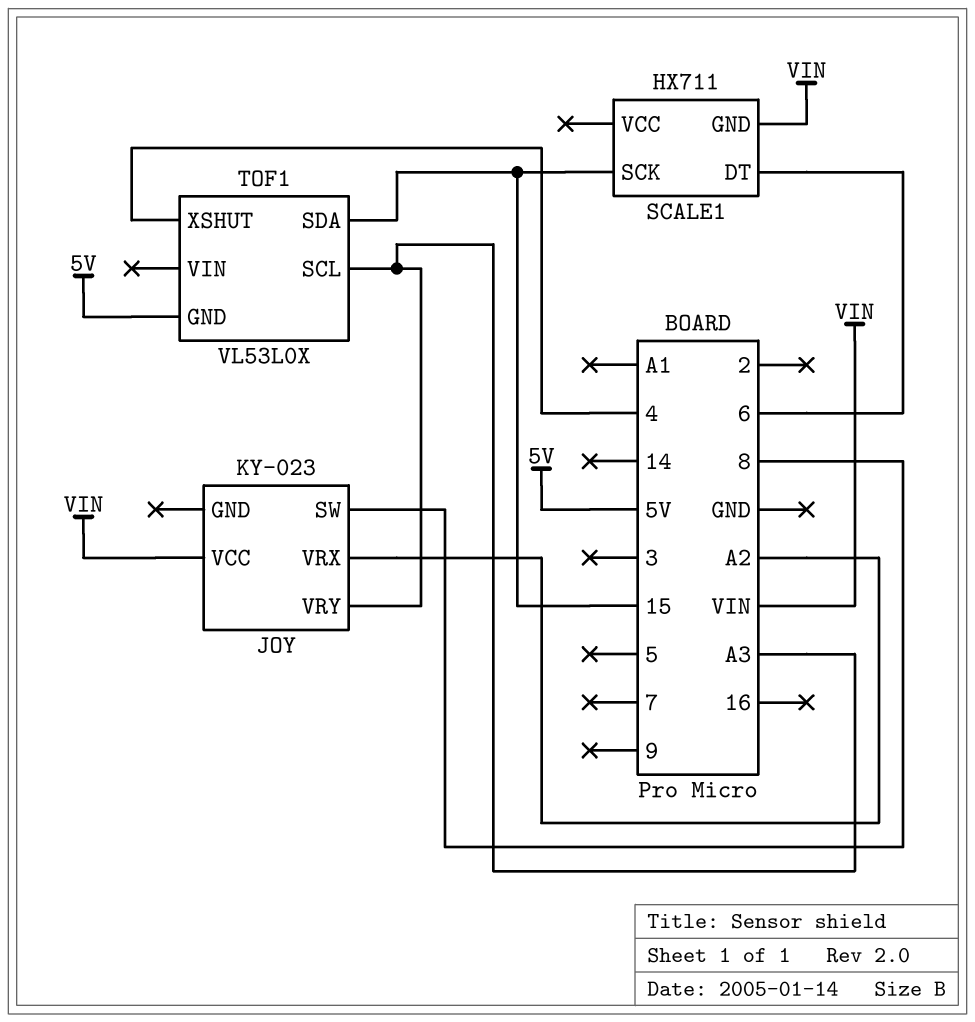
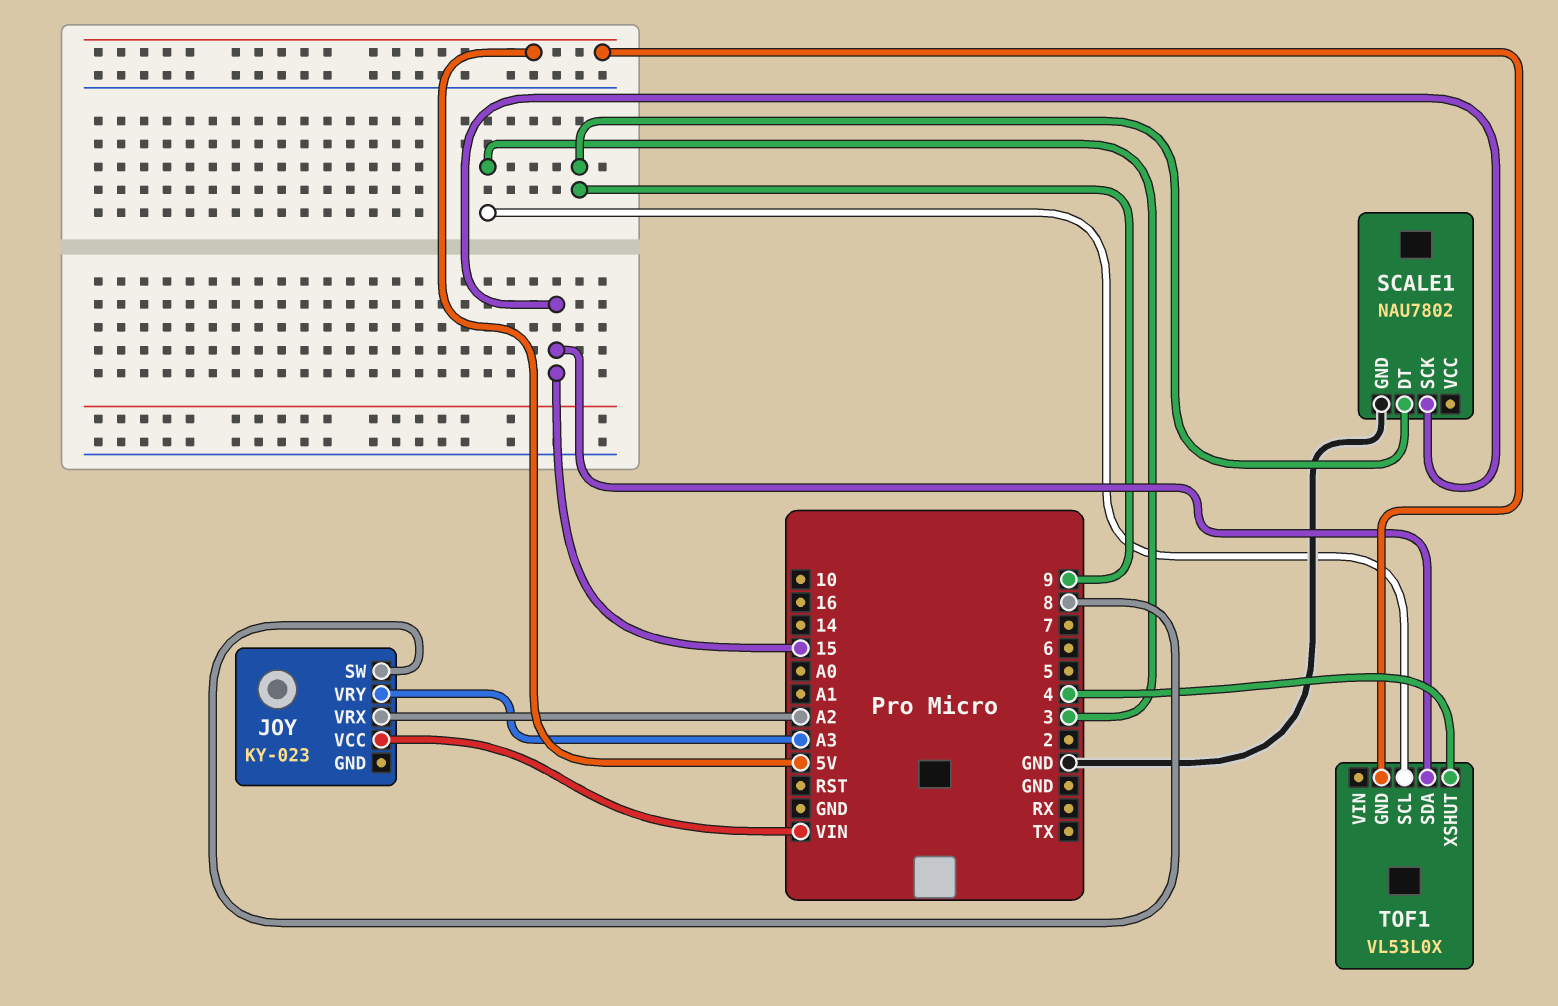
SCALE1: HX711 -> NAU7802
SCALE1 pin DT: 6 -> 9
SCALE1 pin GND: VIN -> GND
TOF1 pin SCL: A3 -> 3

